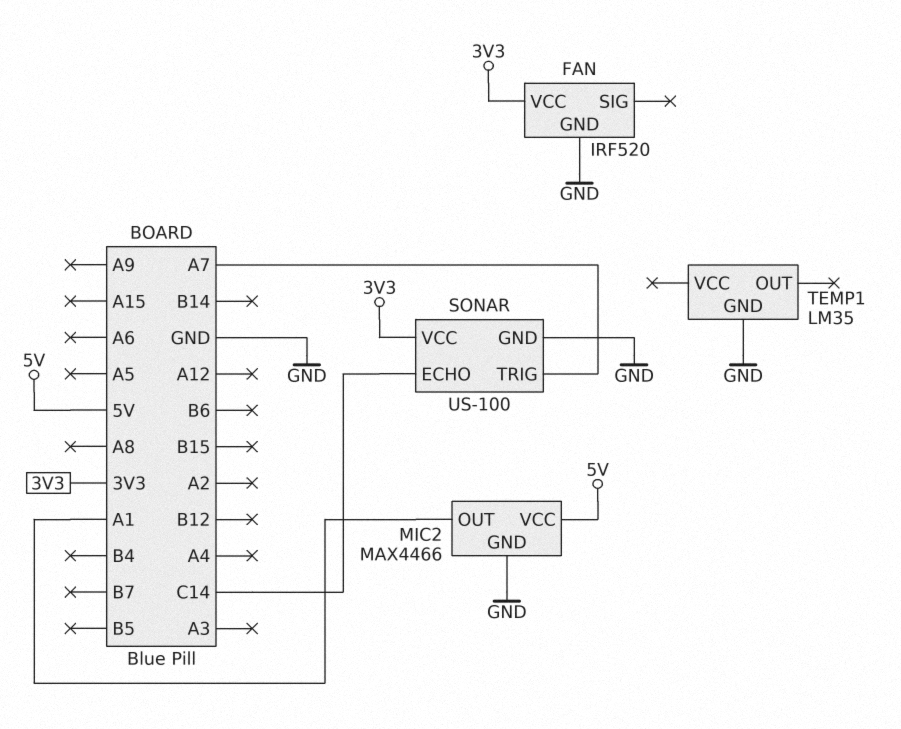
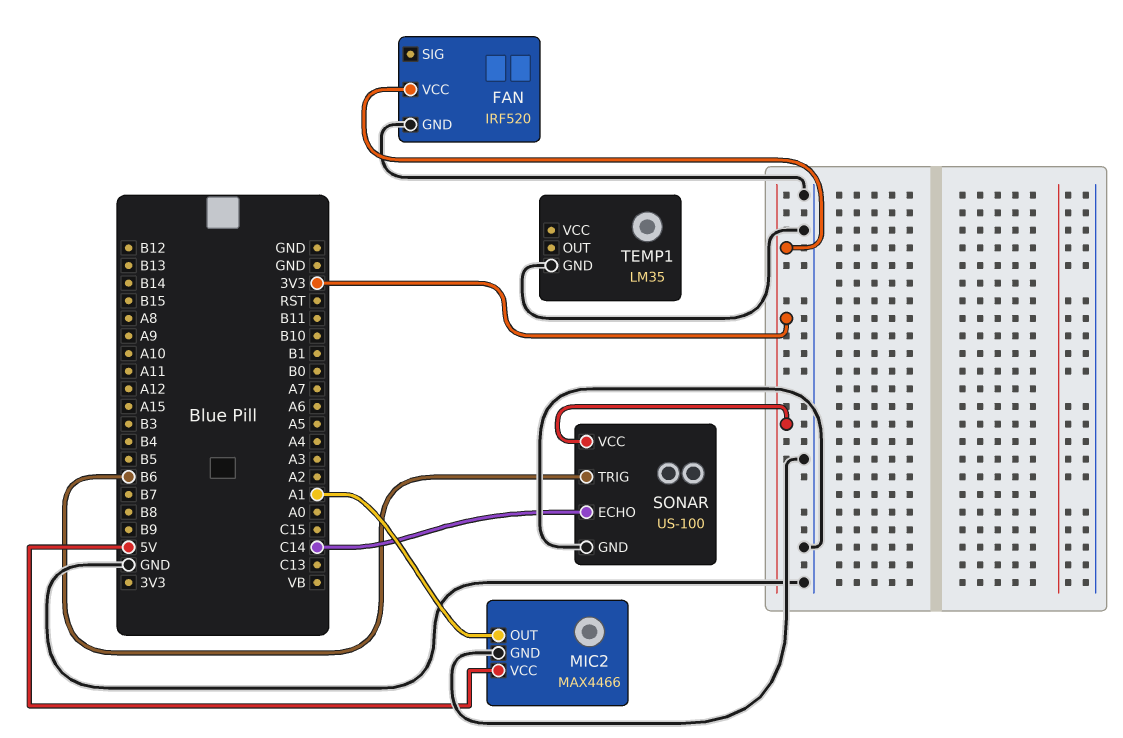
SONAR pin TRIG: A7 -> B6

